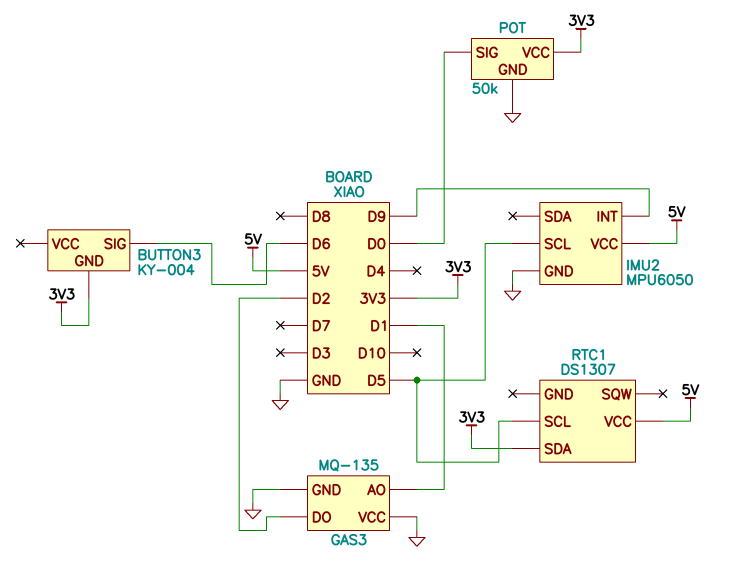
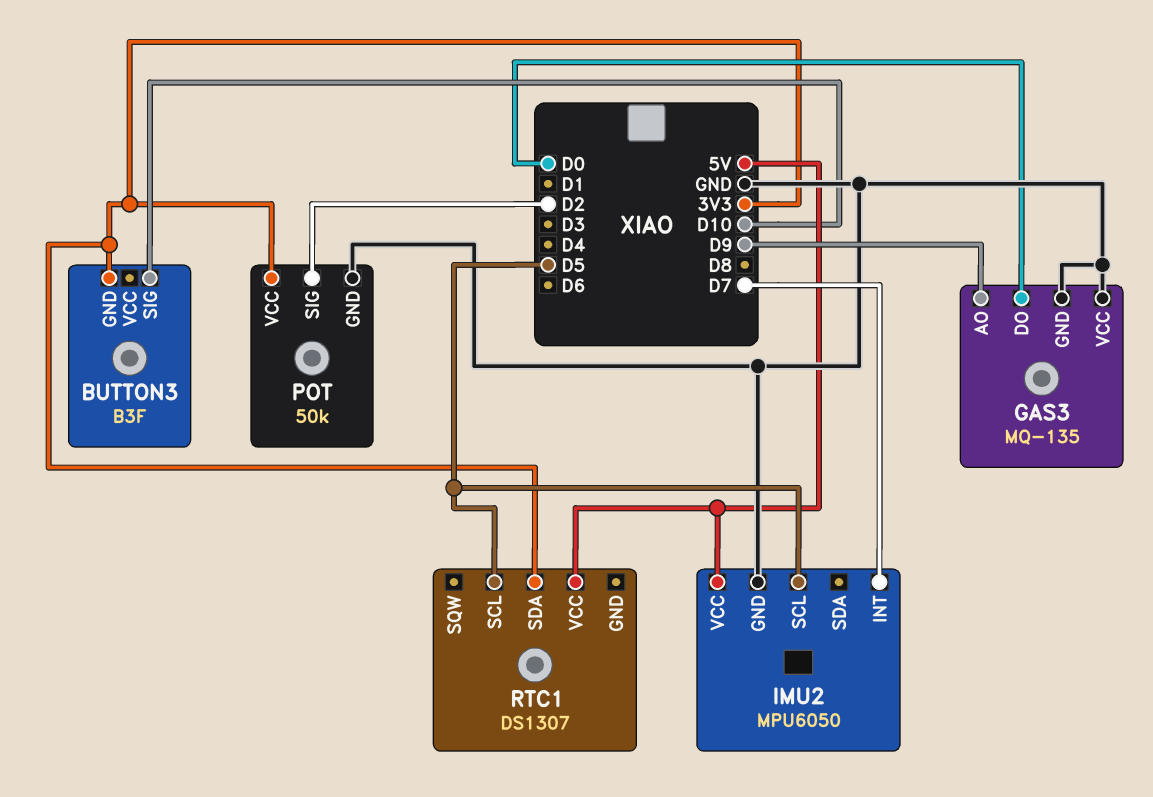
BUTTON3: KY-004 -> B3F
BUTTON3 pin SIG: D6 -> D10
GAS3 pin AO: D1 -> D9
GAS3 pin DO: D2 -> D0
IMU2 pin INT: D9 -> D7
POT pin SIG: D0 -> D2

